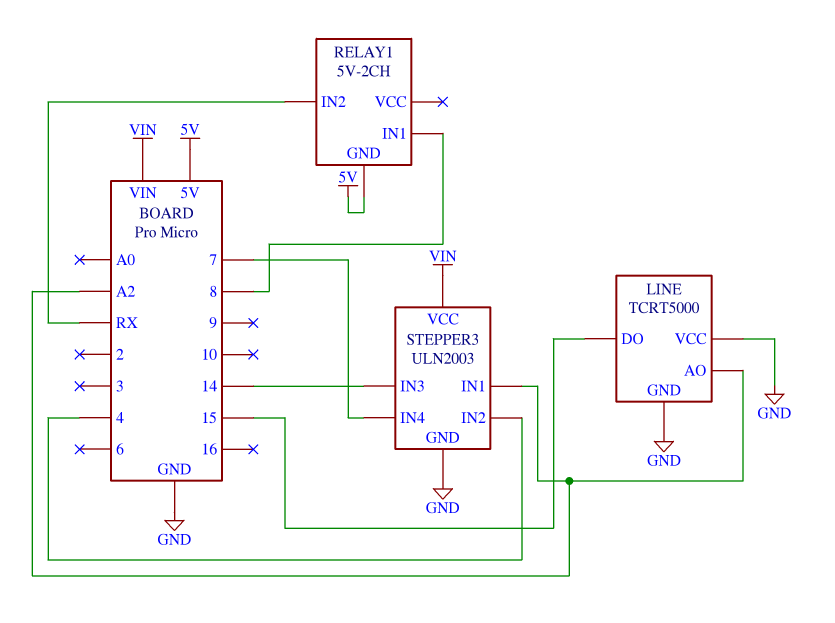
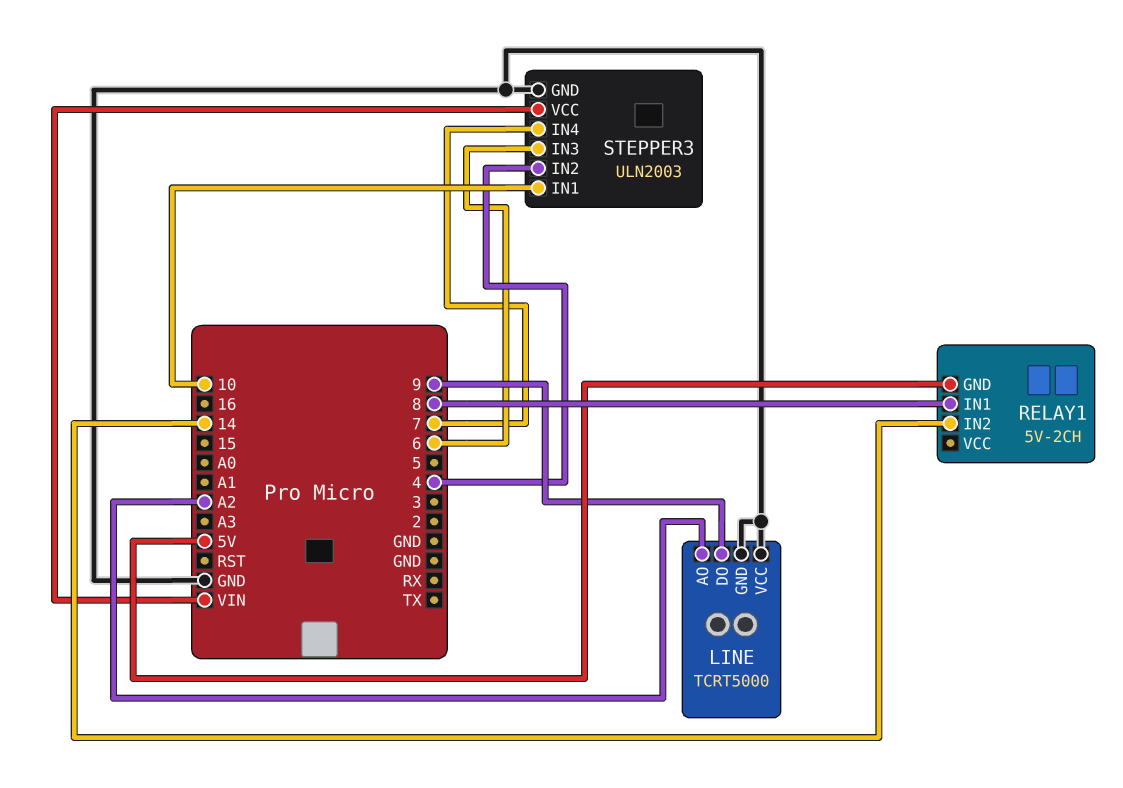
LINE pin DO: 15 -> 9
RELAY1 pin IN2: RX -> 14
STEPPER3 pin IN1: A2 -> 10
STEPPER3 pin IN3: 14 -> 6

